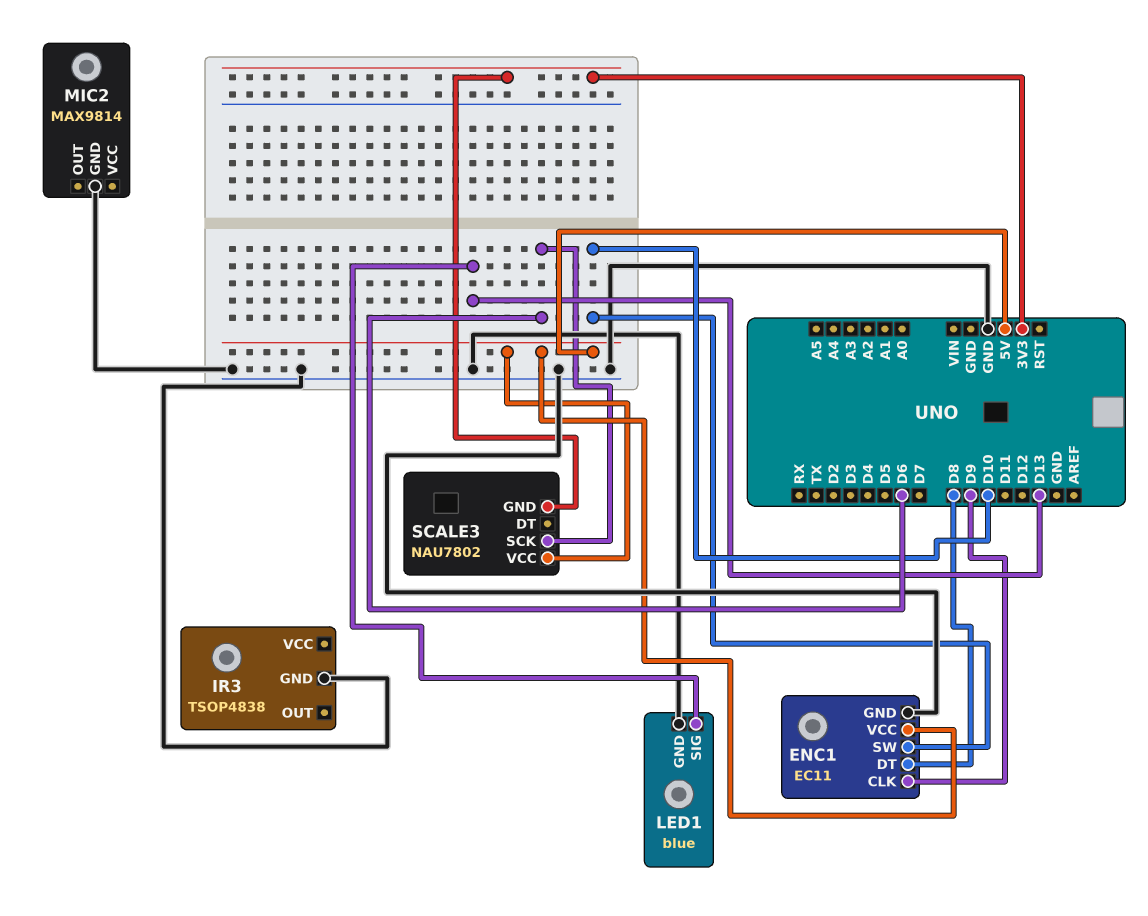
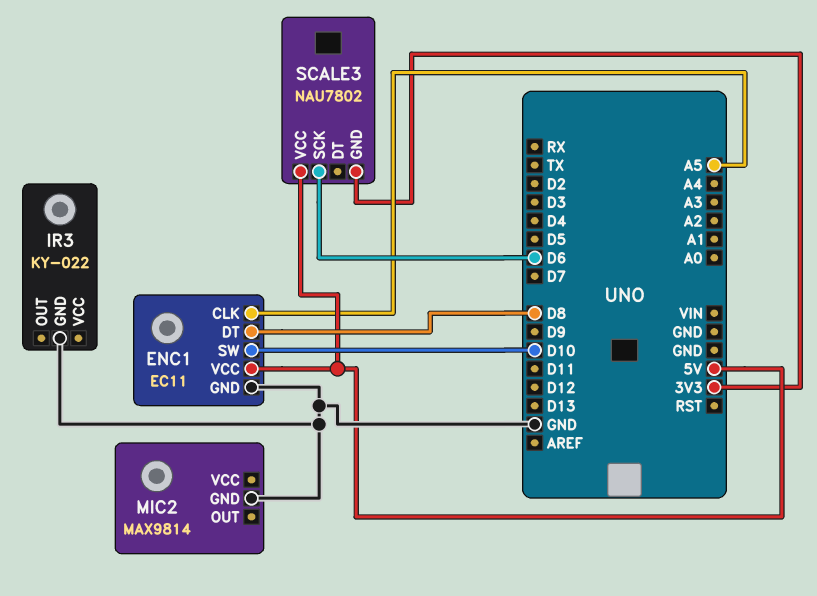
ENC1 pin CLK: D9 -> A5
IR3: TSOP4838 -> KY-022
LED1: blue -> none
LED1 pin GND: GND -> none
LED1 pin SIG: D13 -> none

